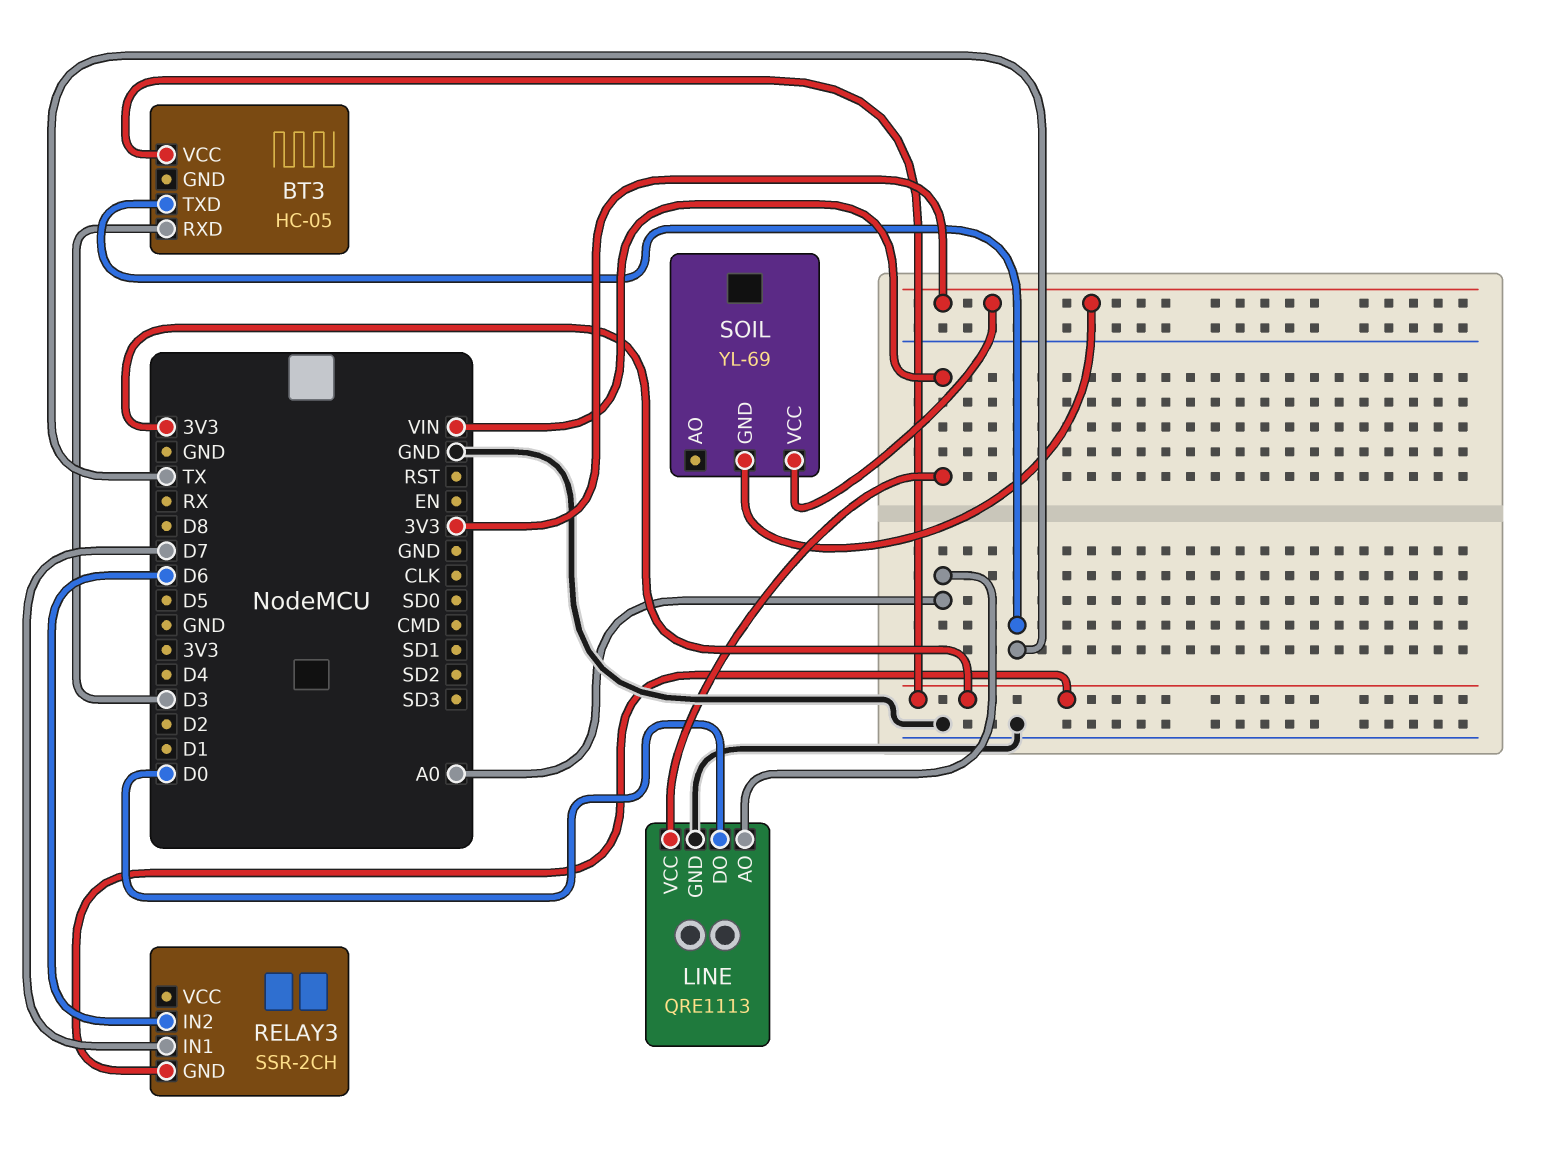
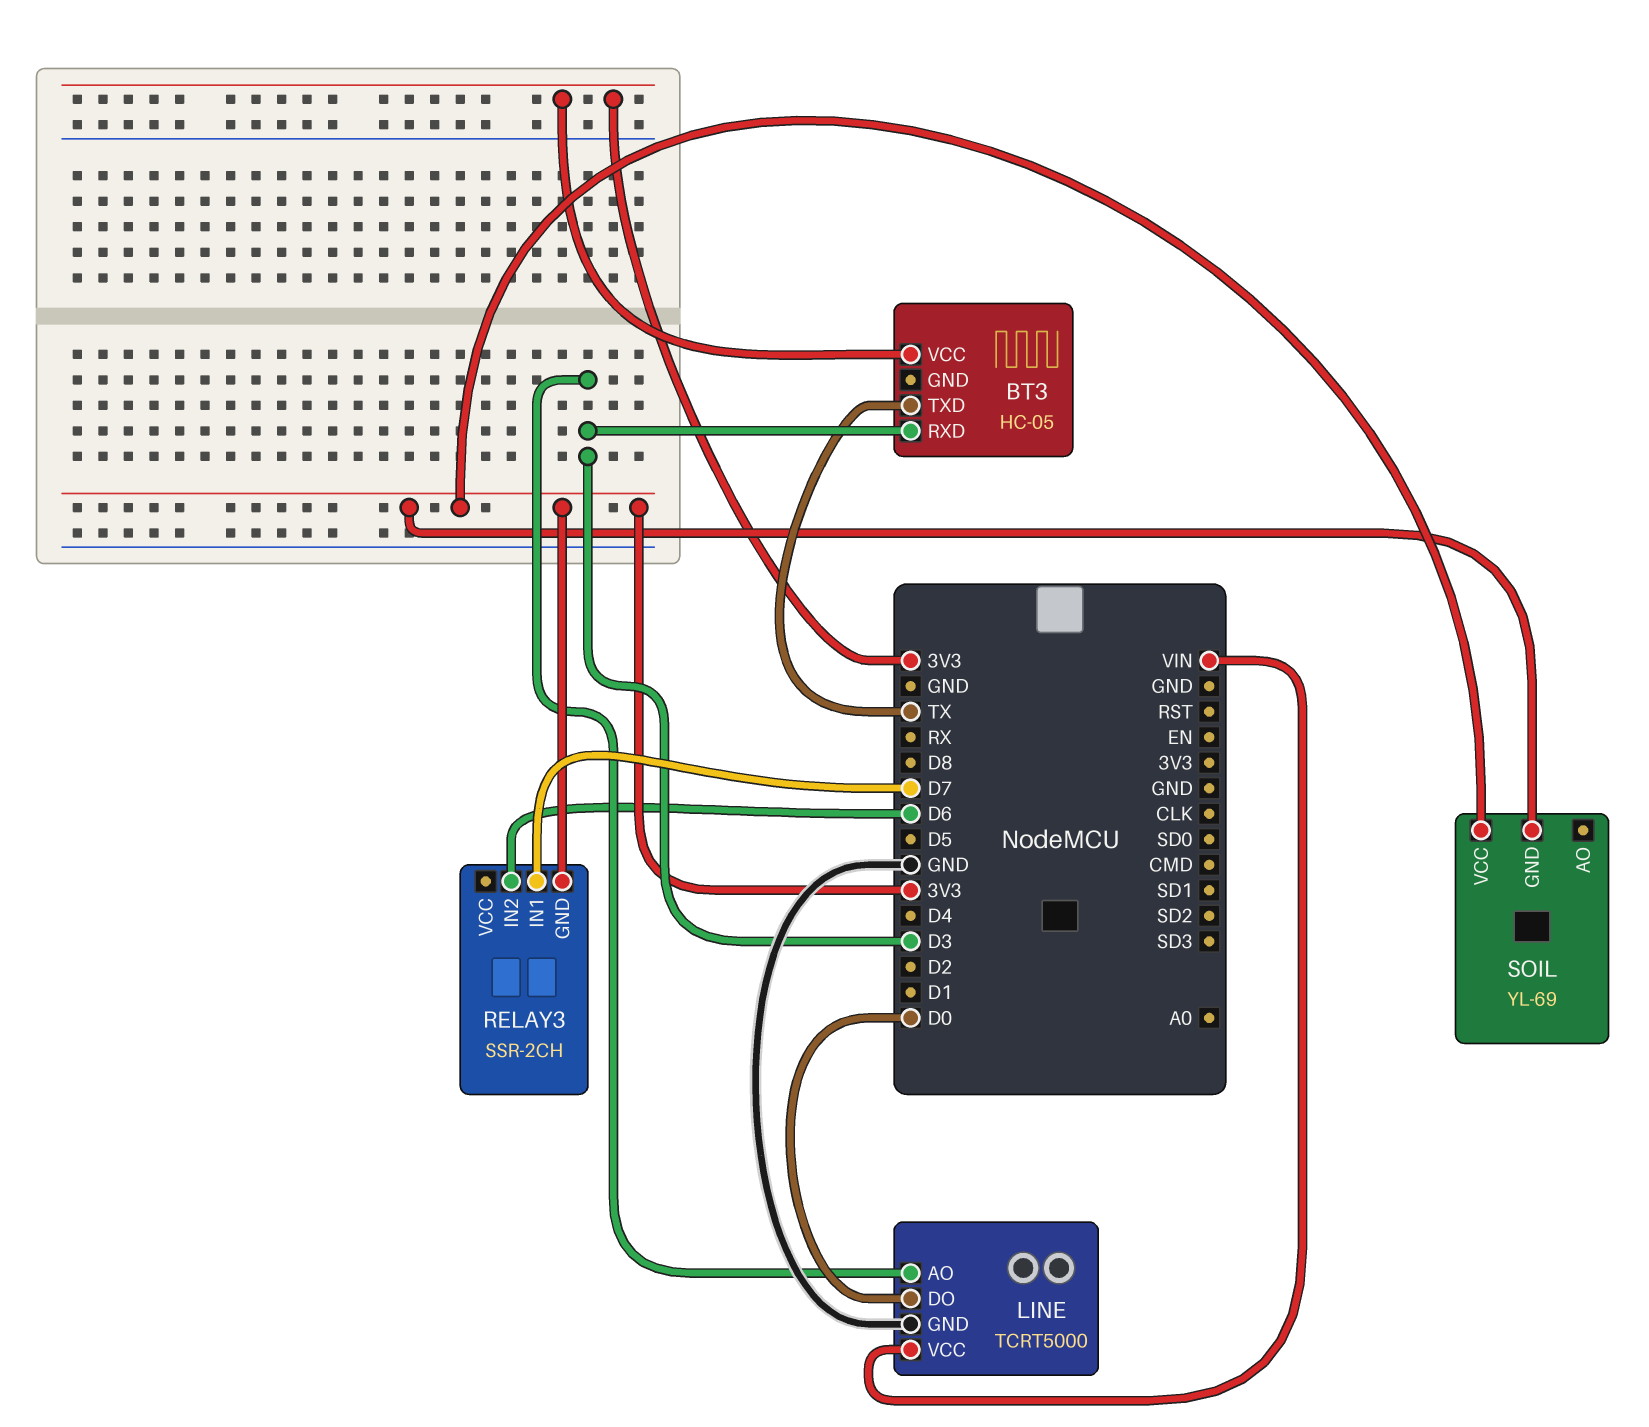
LINE: QRE1113 -> TCRT5000
LINE pin AO: A0 -> D3

